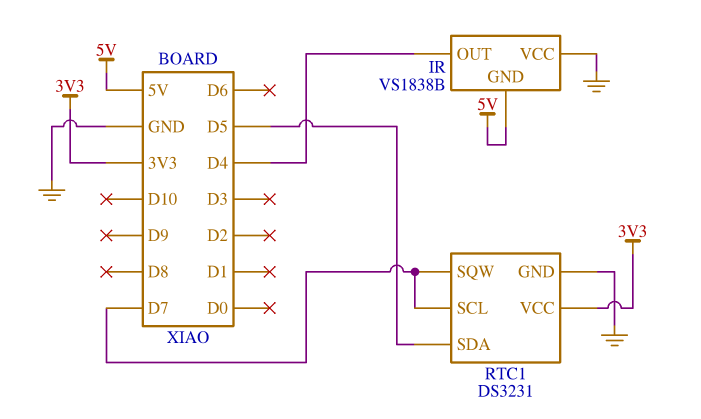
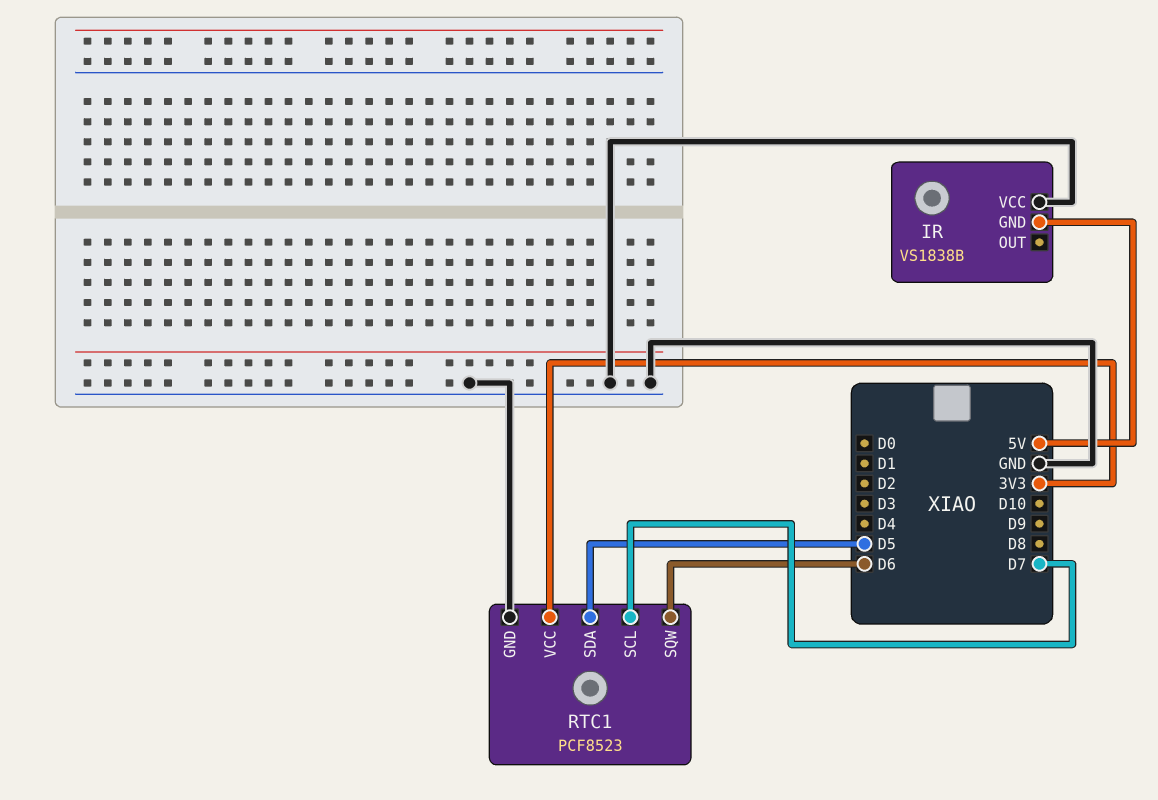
IR pin OUT: D4 -> none
RTC1: DS3231 -> PCF8523
RTC1 pin SQW: D7 -> D6

